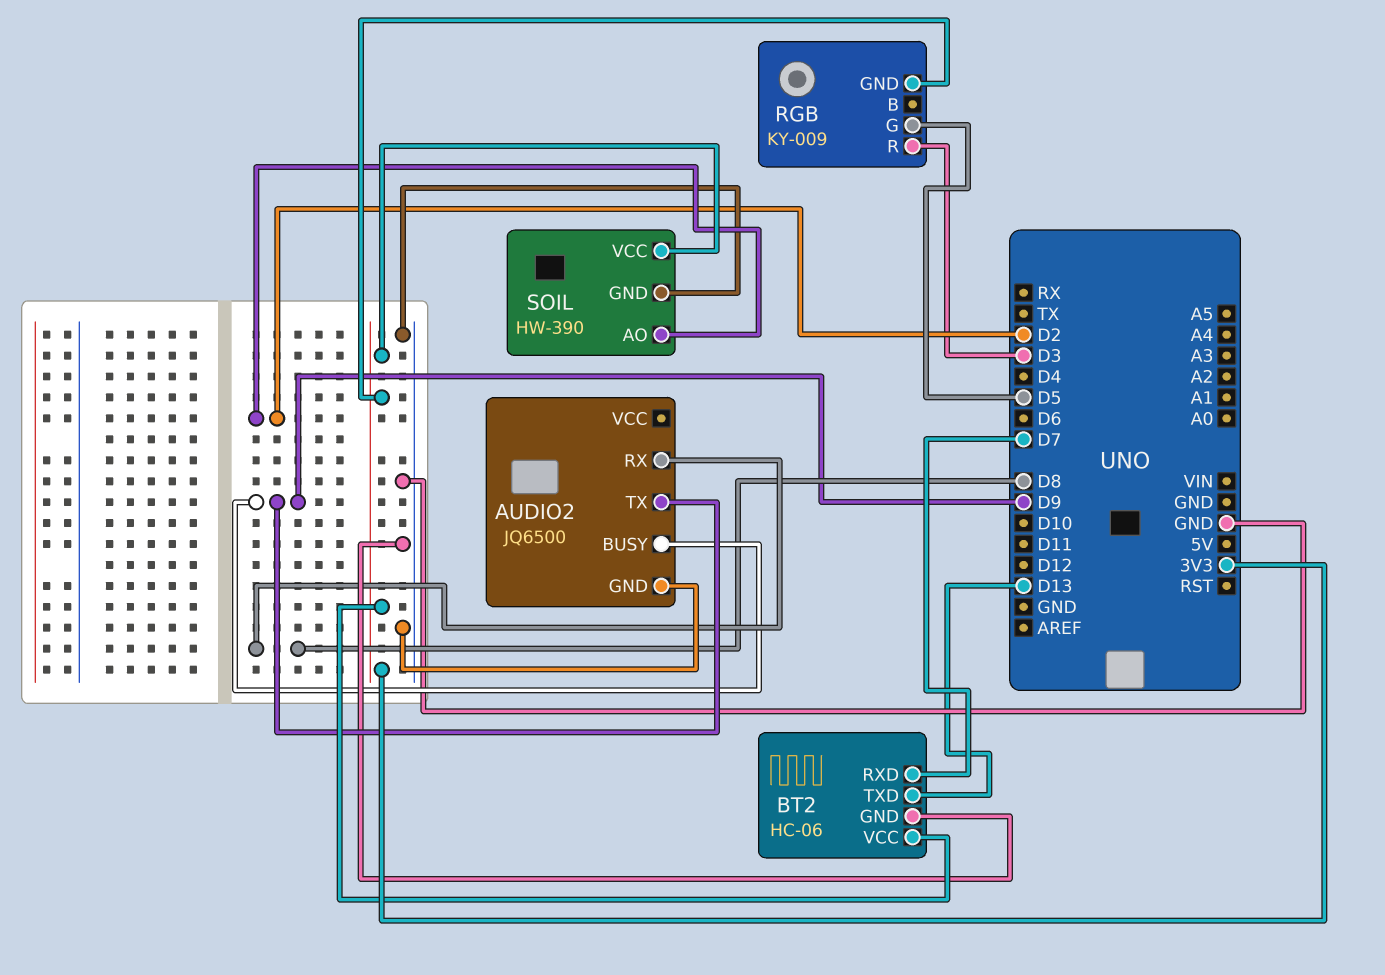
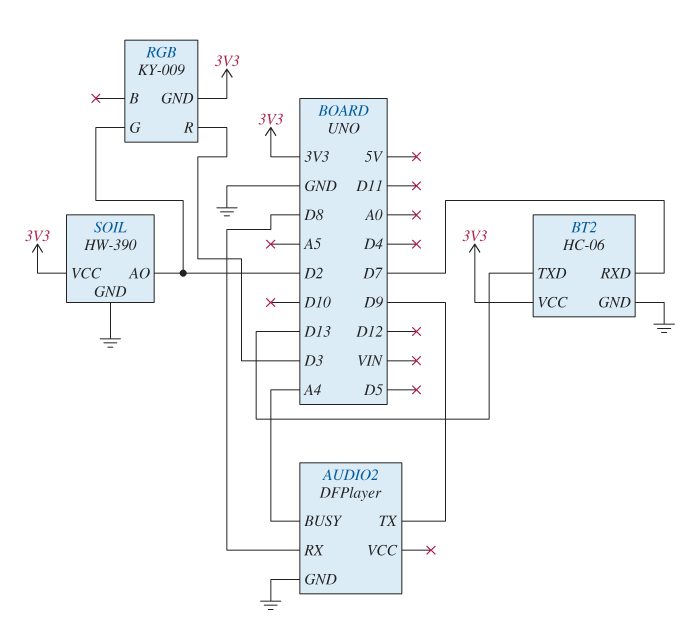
AUDIO2: JQ6500 -> DFPlayer
AUDIO2 pin BUSY: D9 -> A4
RGB pin G: D5 -> D2

